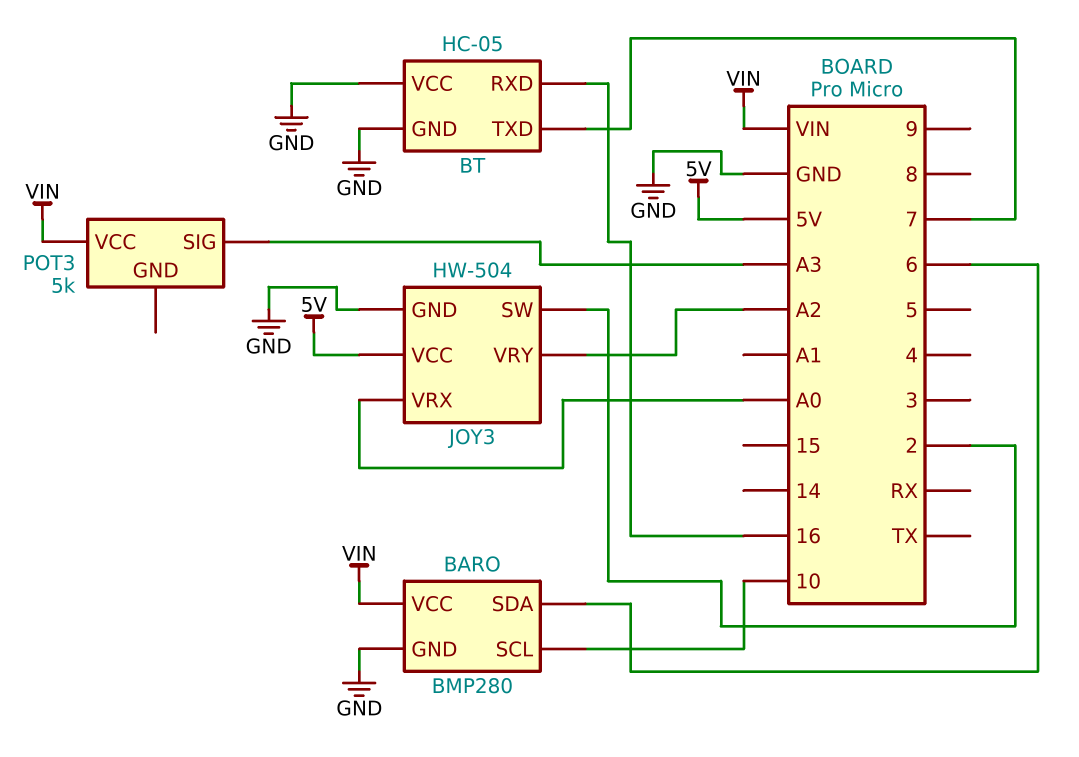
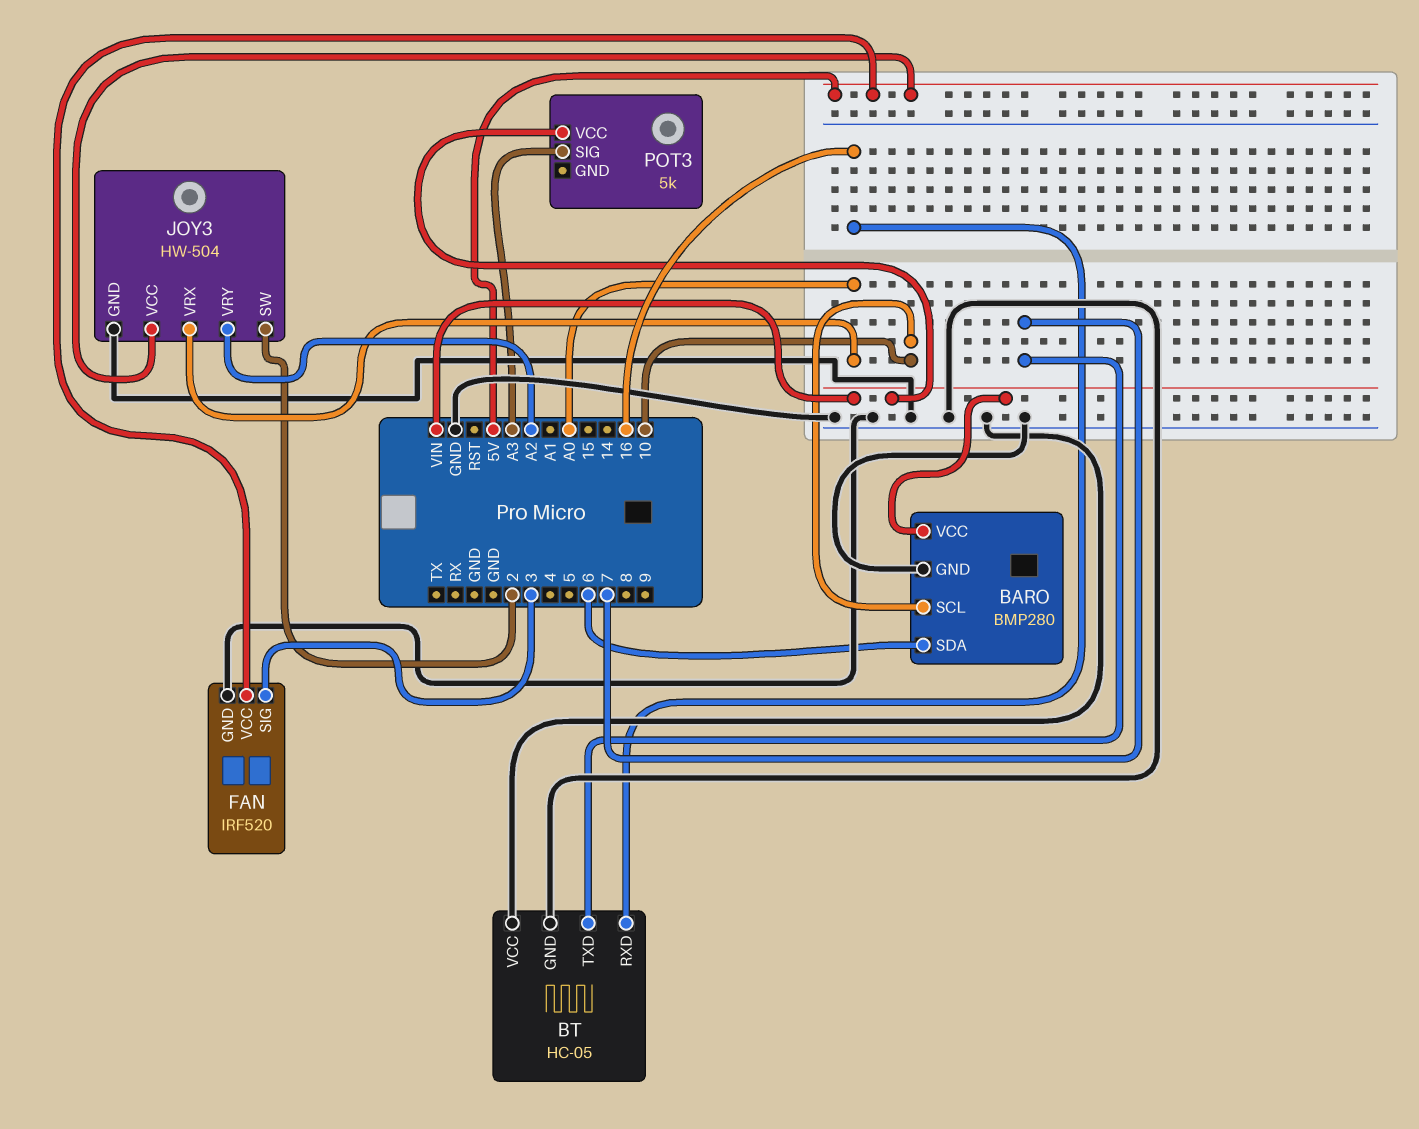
FAN: none -> IRF520
FAN pin GND: none -> GND
FAN pin SIG: none -> 3
FAN pin VCC: none -> 5V

